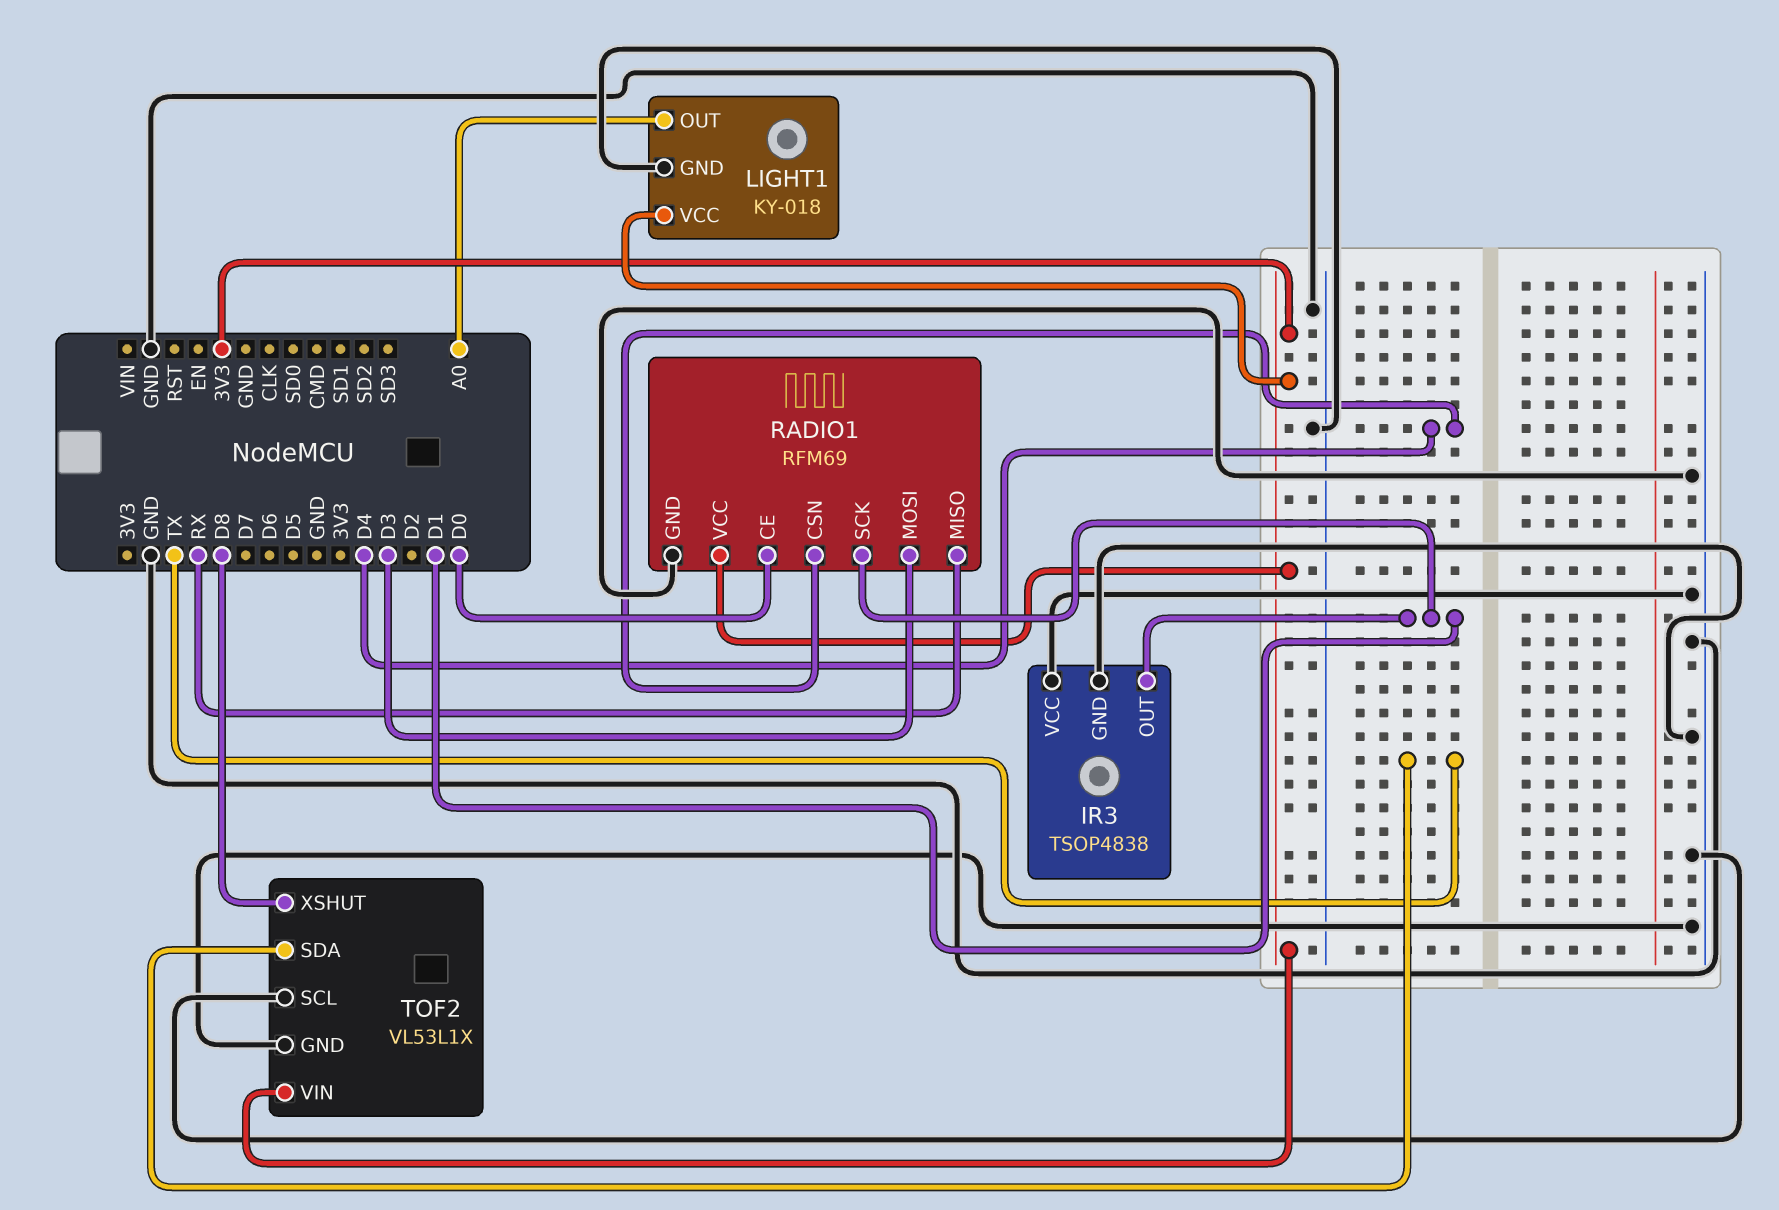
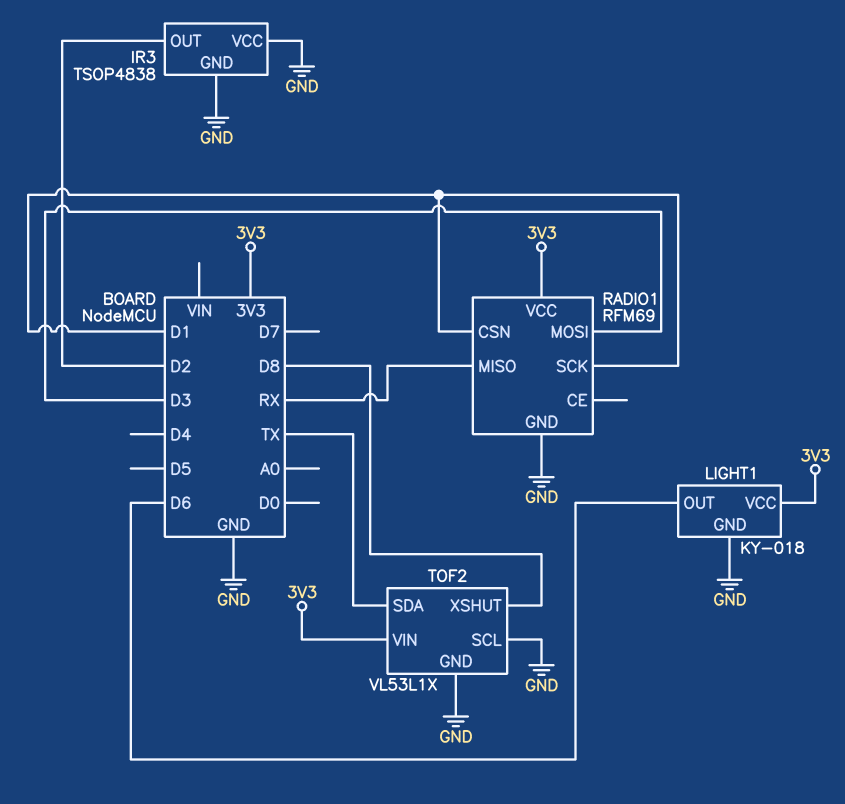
IR3 pin OUT: D1 -> D2
LIGHT1 pin OUT: A0 -> D6
RADIO1 pin CE: D0 -> none
RADIO1 pin CSN: D4 -> D1

